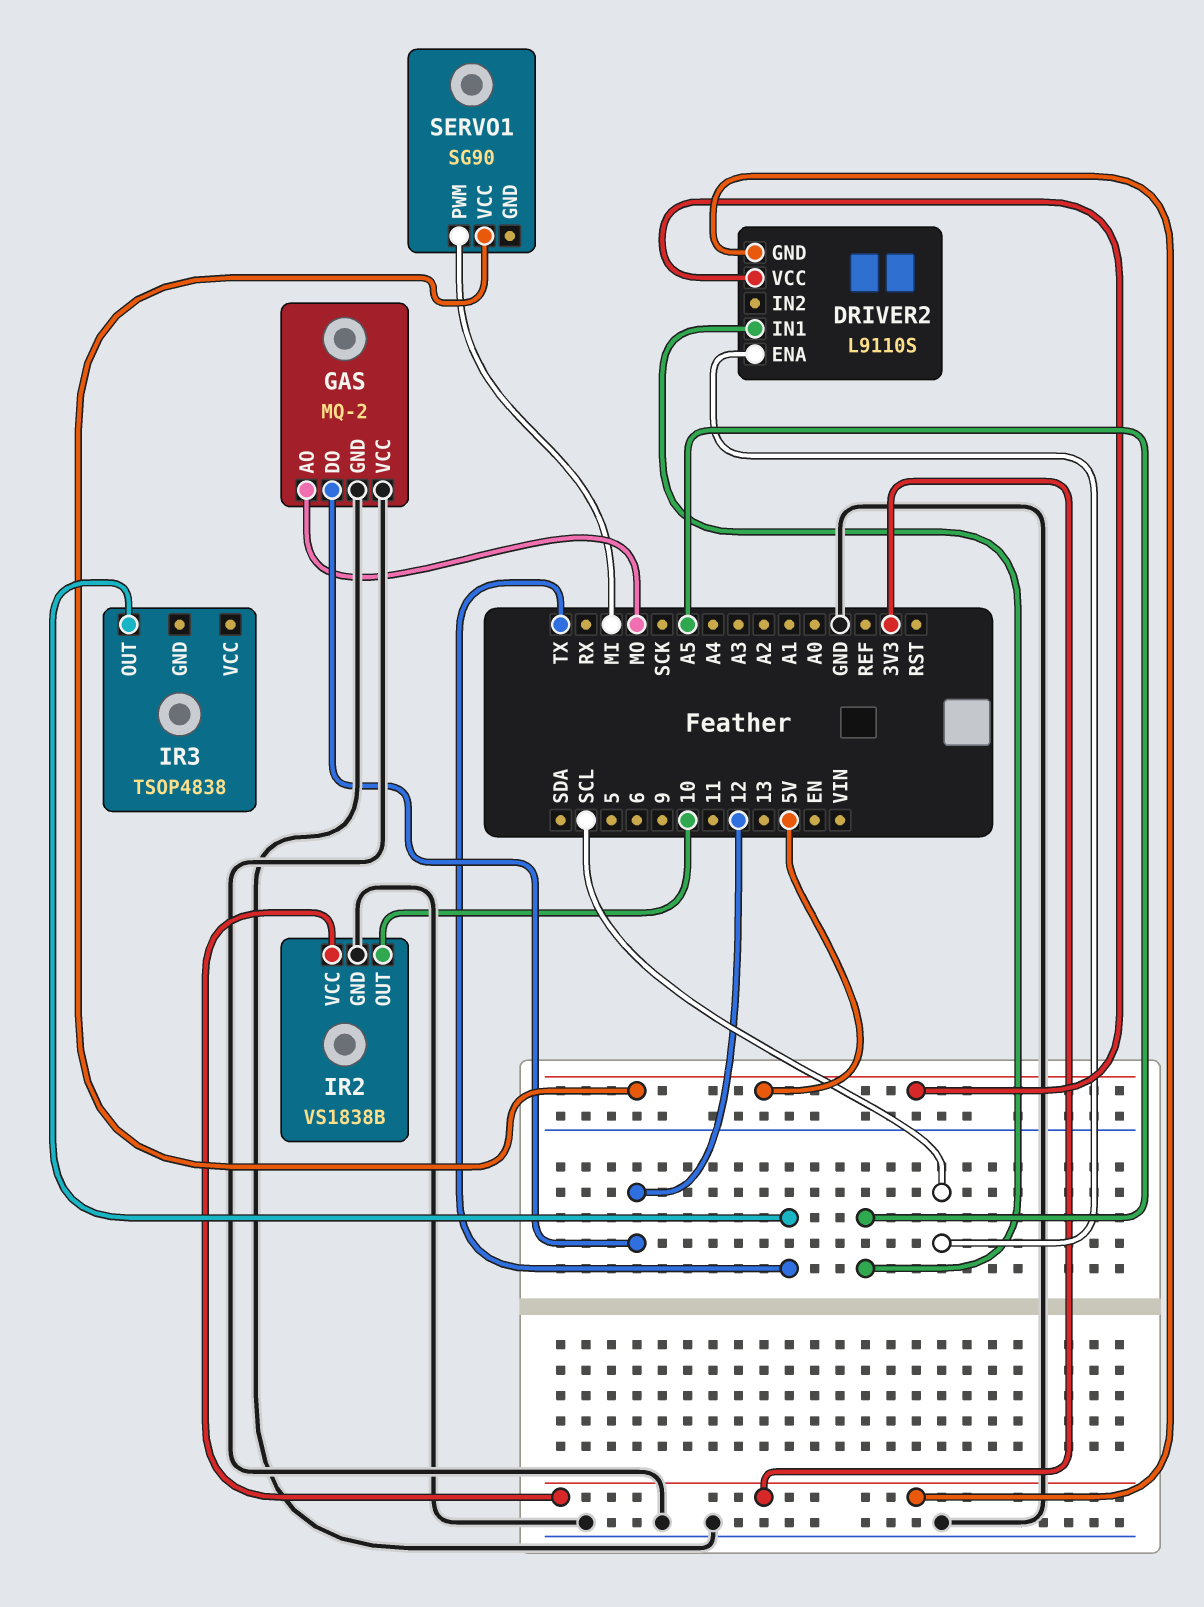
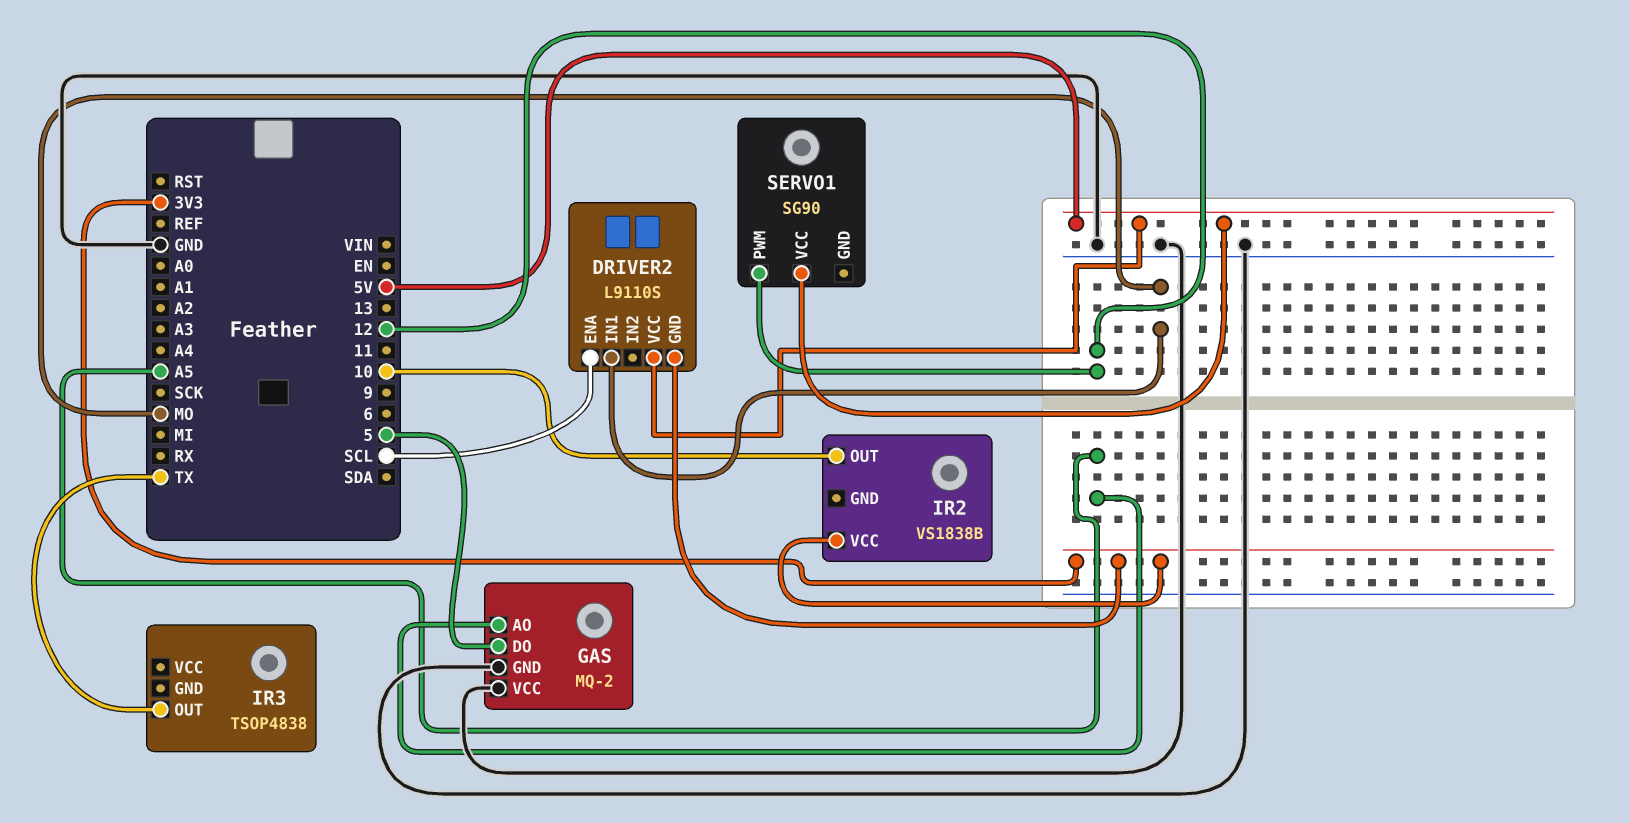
DRIVER2 pin IN1: A5 -> MO
GAS pin AO: MO -> A5
GAS pin DO: 12 -> 5
IR2 pin GND: GND -> none
SERVO1 pin PWM: MI -> 12

